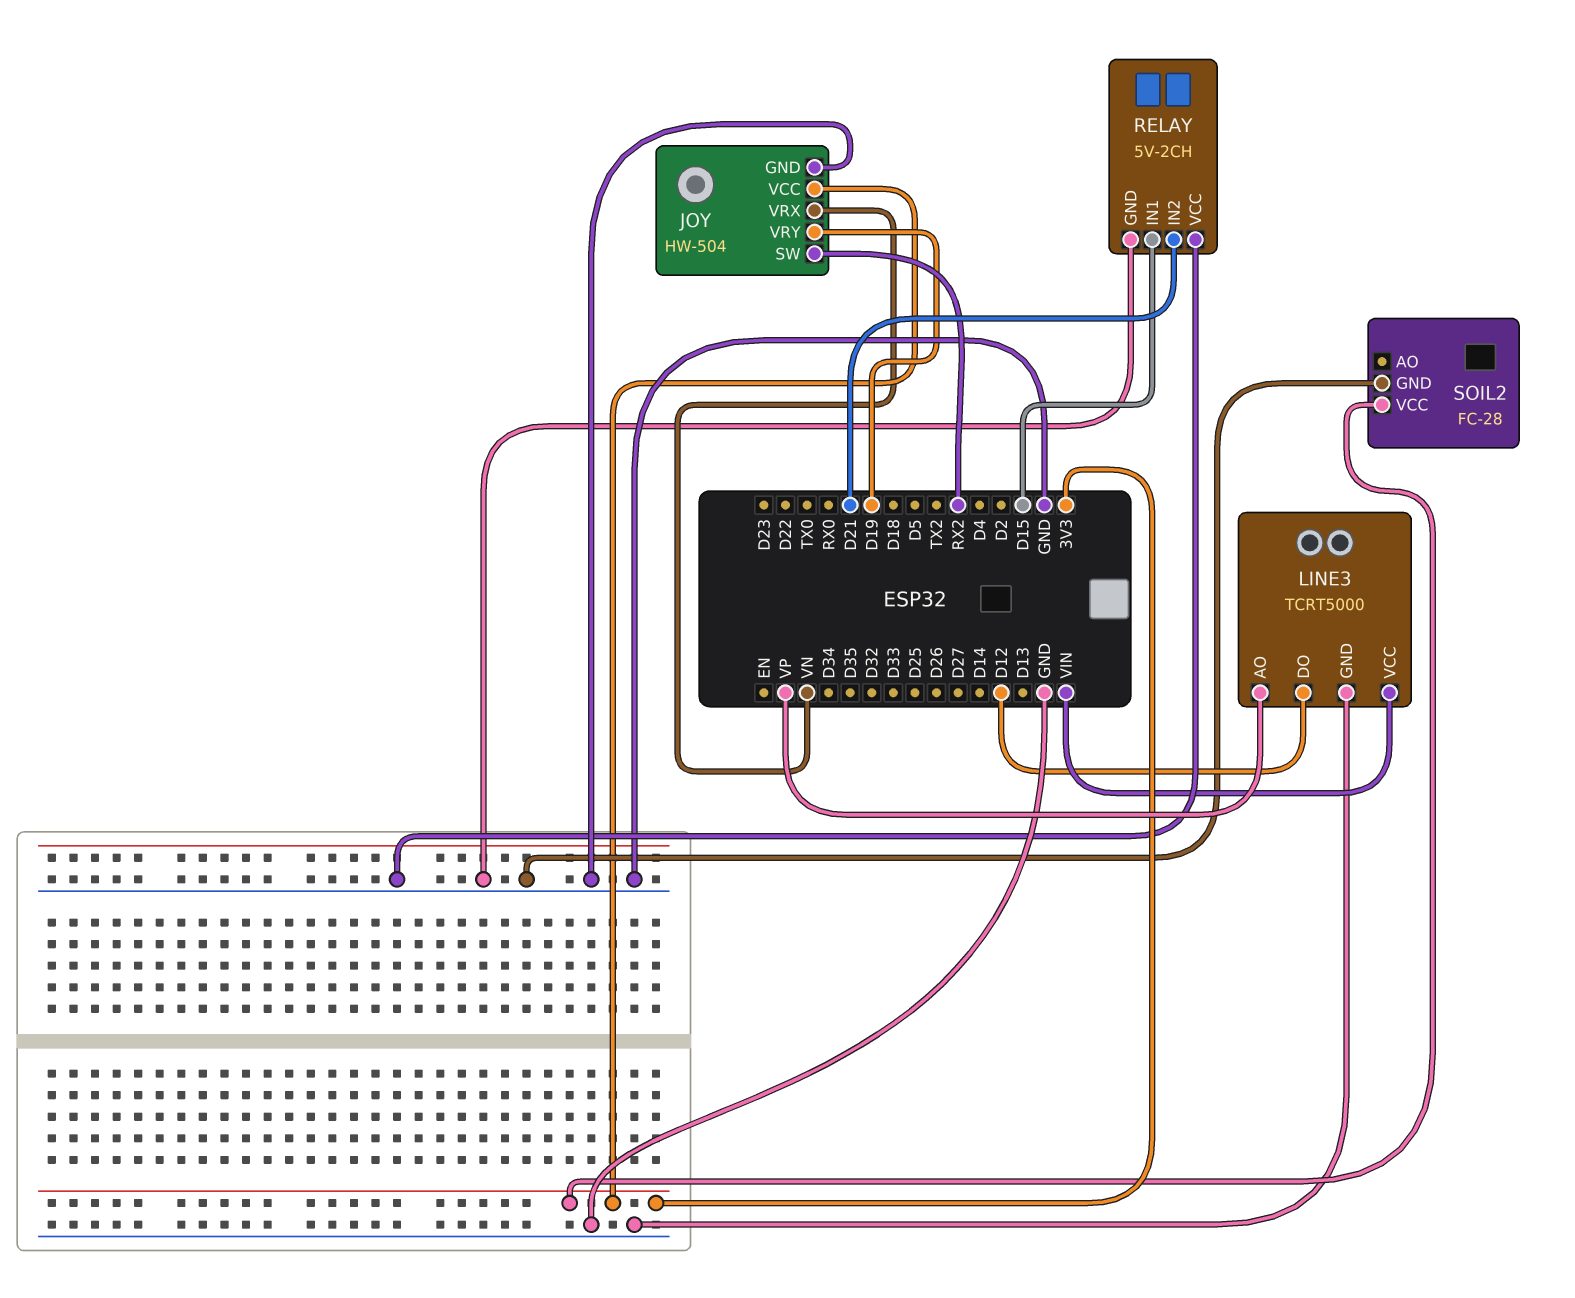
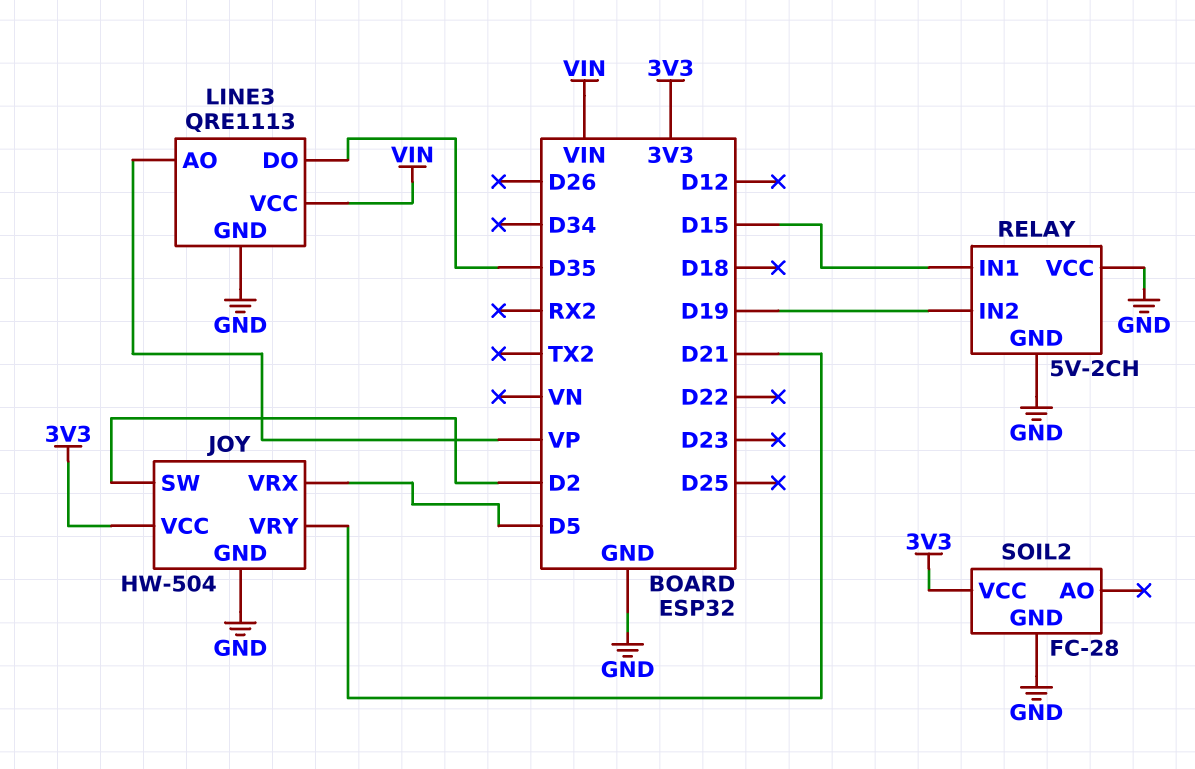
JOY pin SW: RX2 -> D2
JOY pin VRX: VN -> D5
JOY pin VRY: D19 -> D21
LINE3: TCRT5000 -> QRE1113
LINE3 pin DO: D12 -> D35
RELAY pin IN2: D21 -> D19

